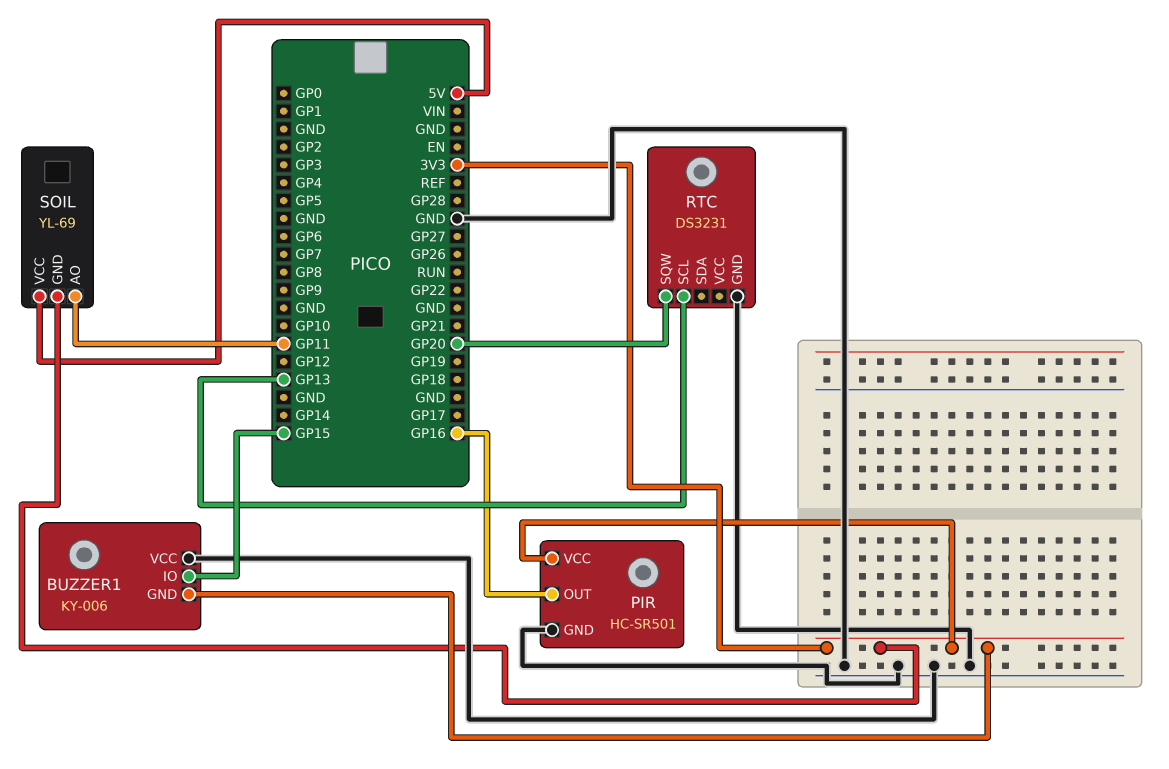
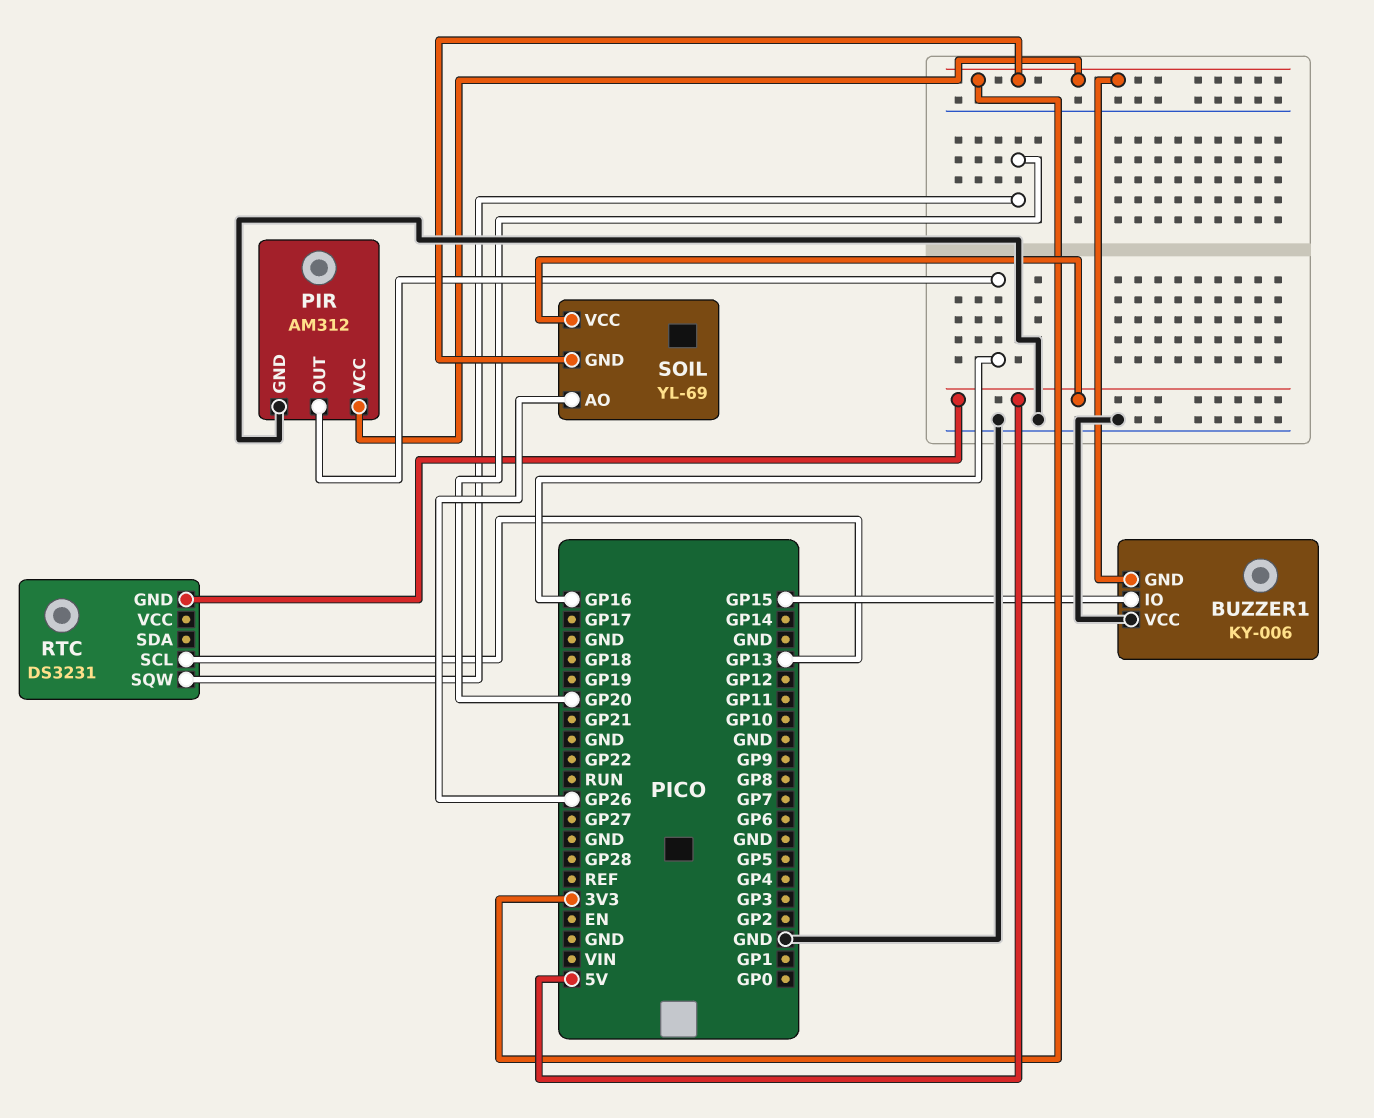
PIR: HC-SR501 -> AM312
RTC pin GND: GND -> 5V
SOIL pin AO: GP11 -> GP26

